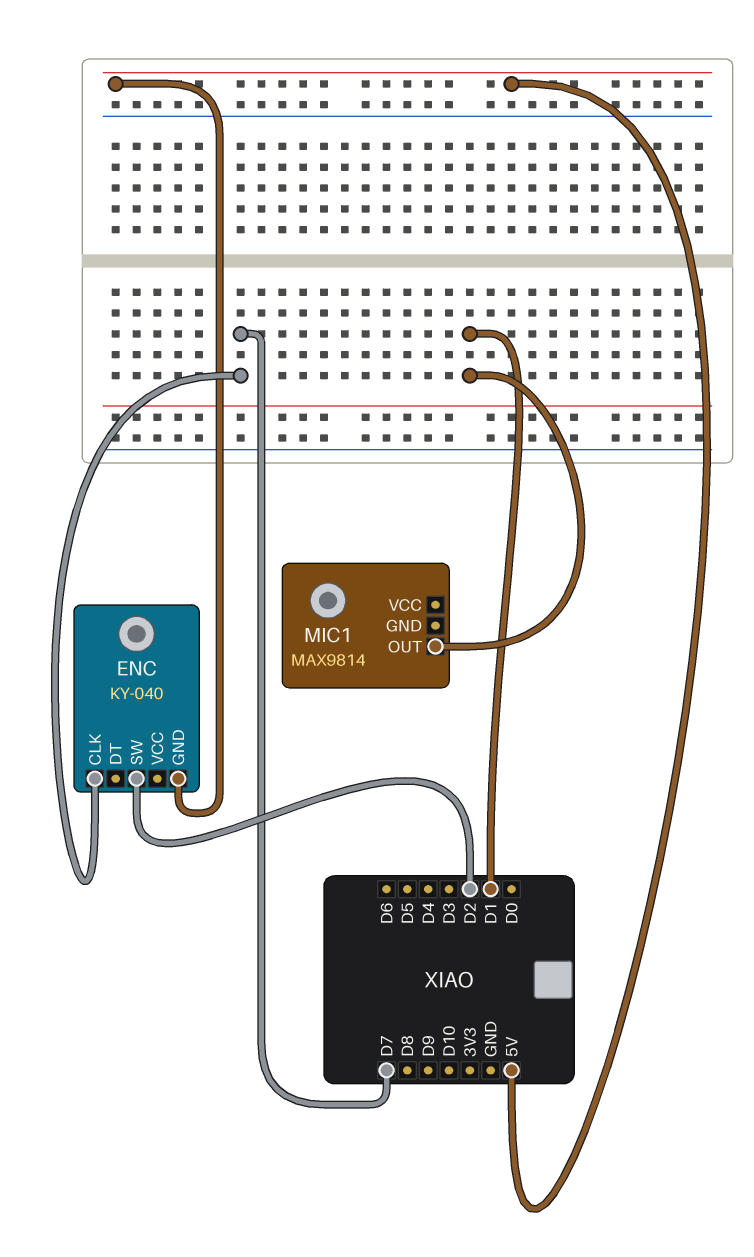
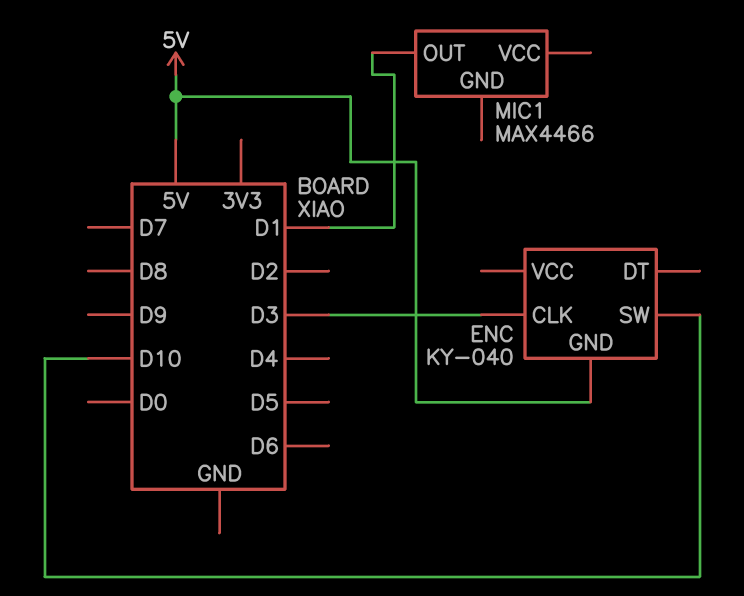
ENC pin CLK: D7 -> D3
ENC pin SW: D2 -> D10
MIC1: MAX9814 -> MAX4466

